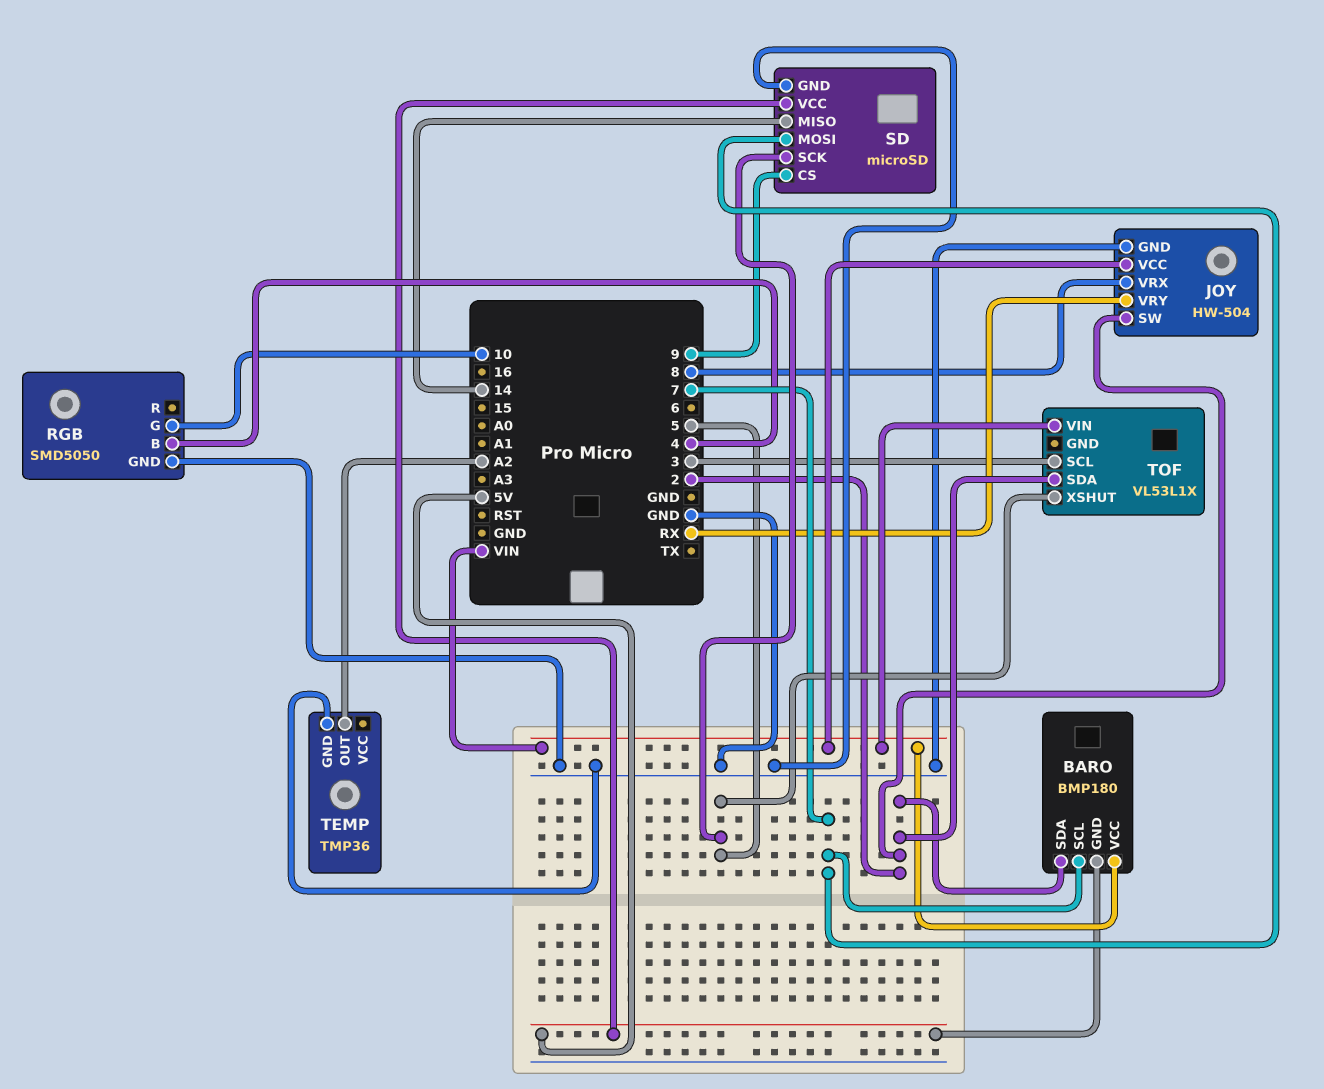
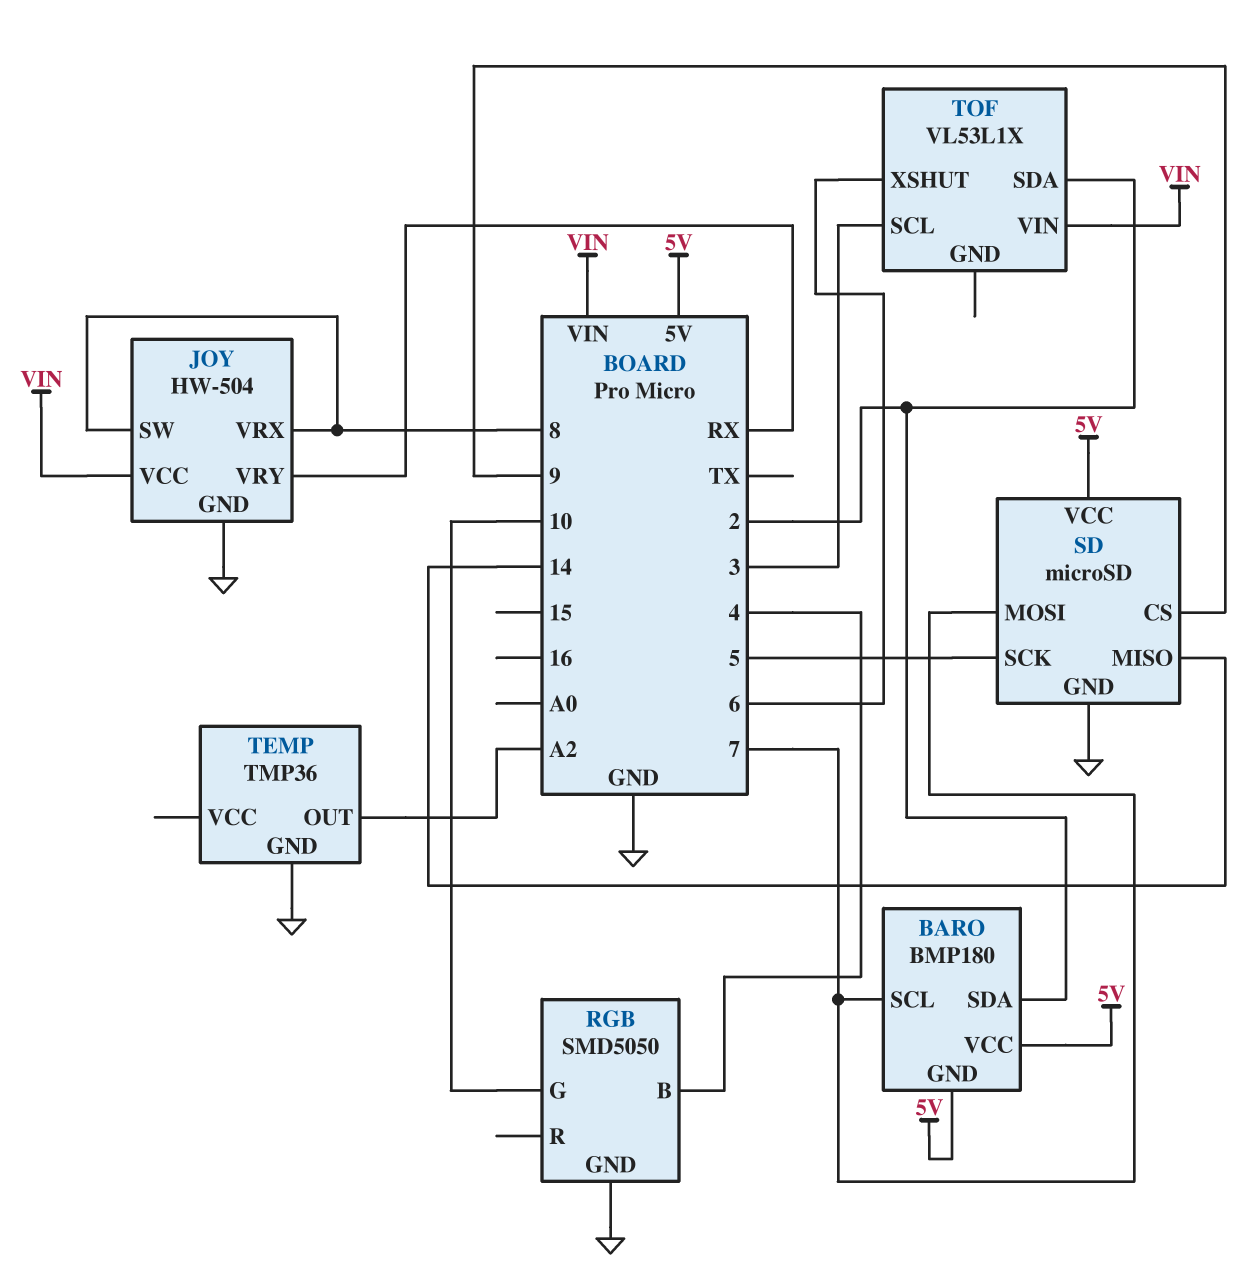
BARO pin VCC: VIN -> 5V
JOY pin SW: 2 -> 8
TOF pin XSHUT: 5 -> 6

